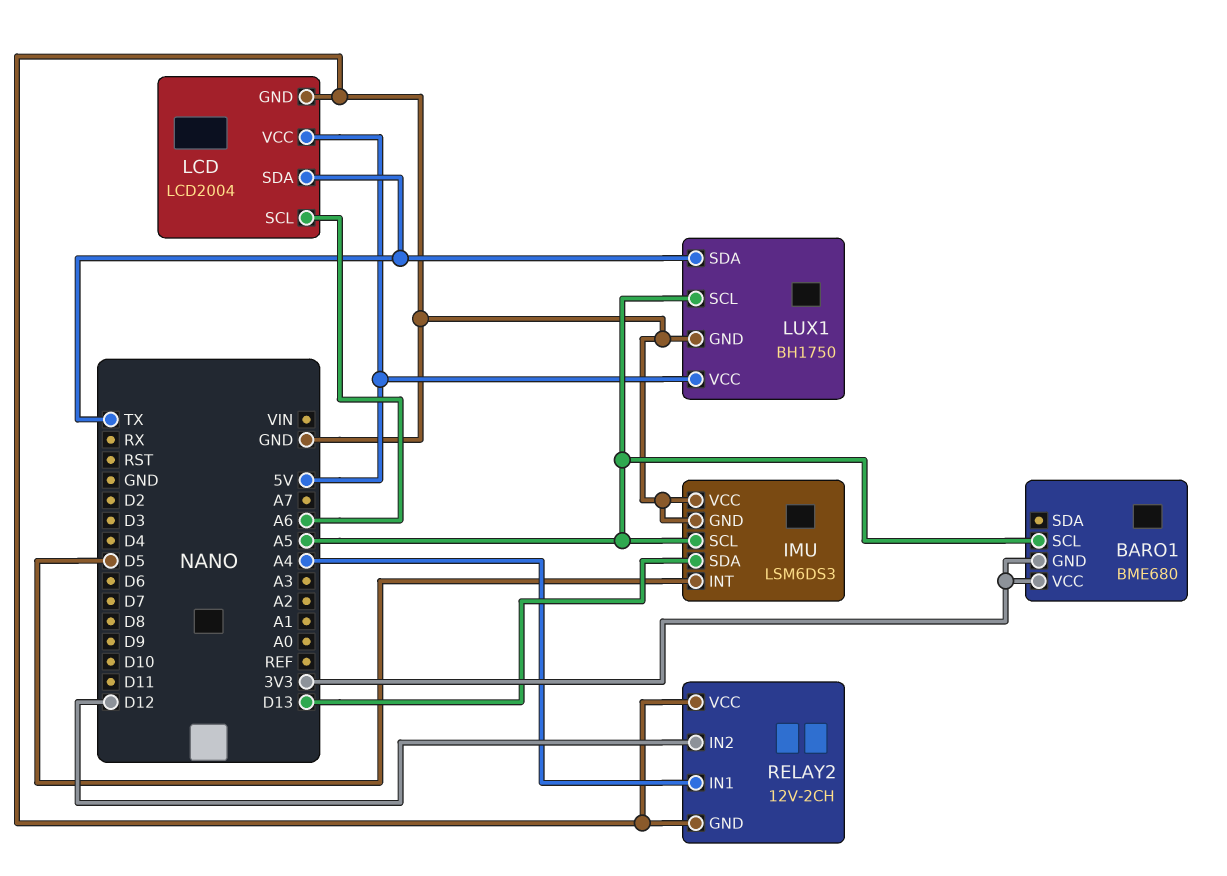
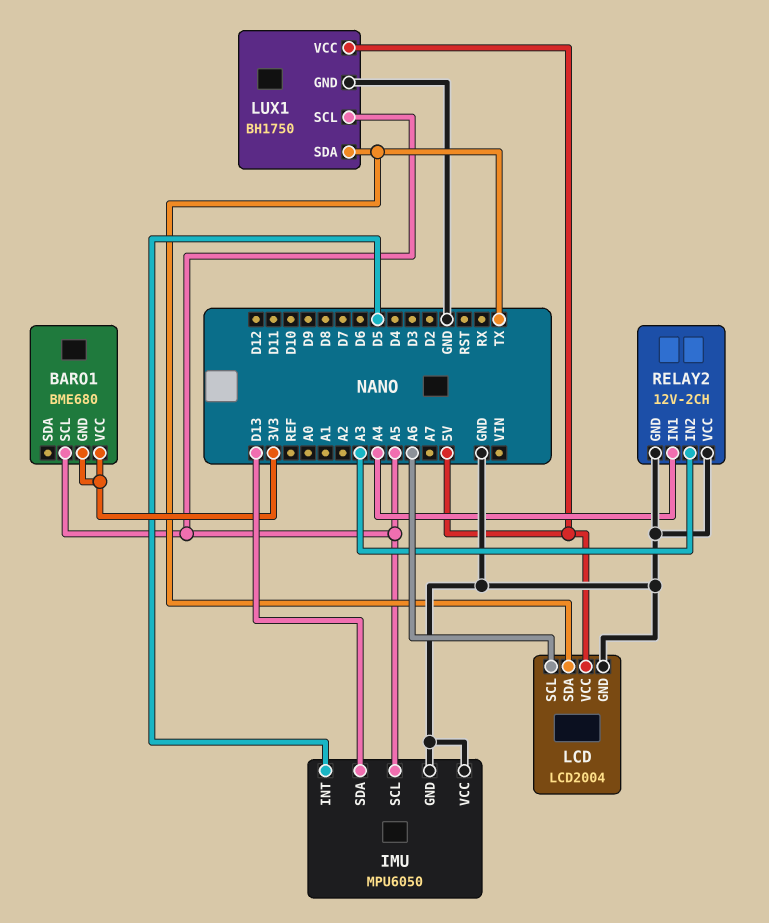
IMU: LSM6DS3 -> MPU6050
RELAY2 pin IN2: D12 -> A3

